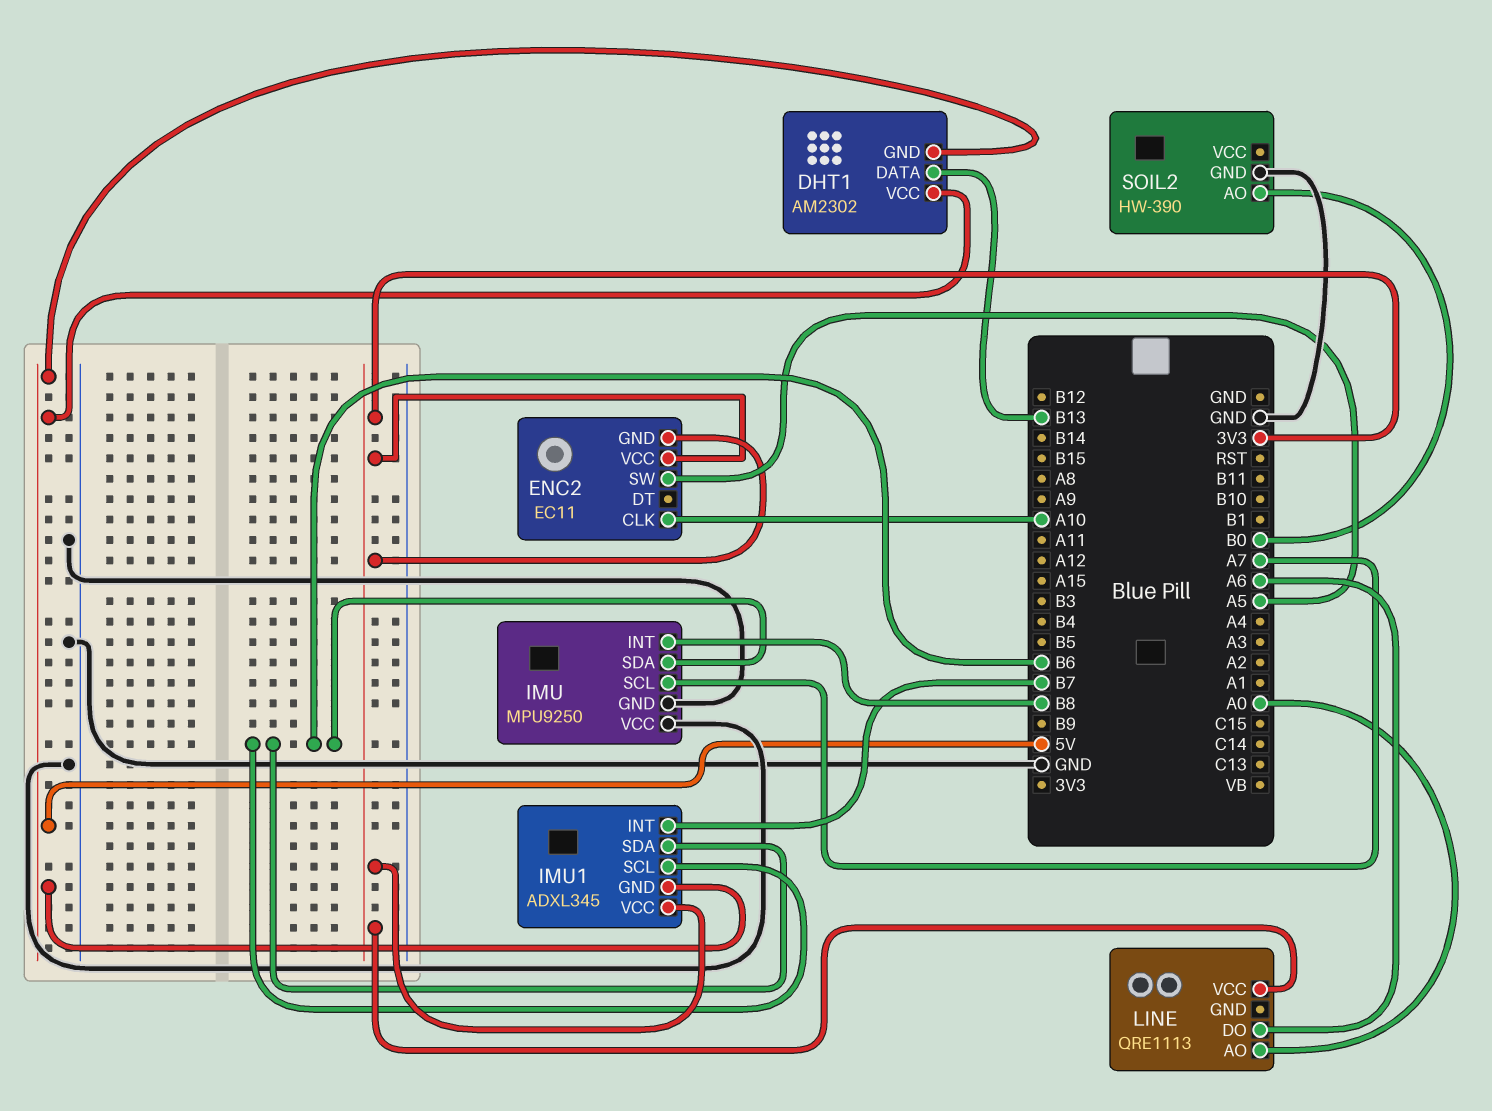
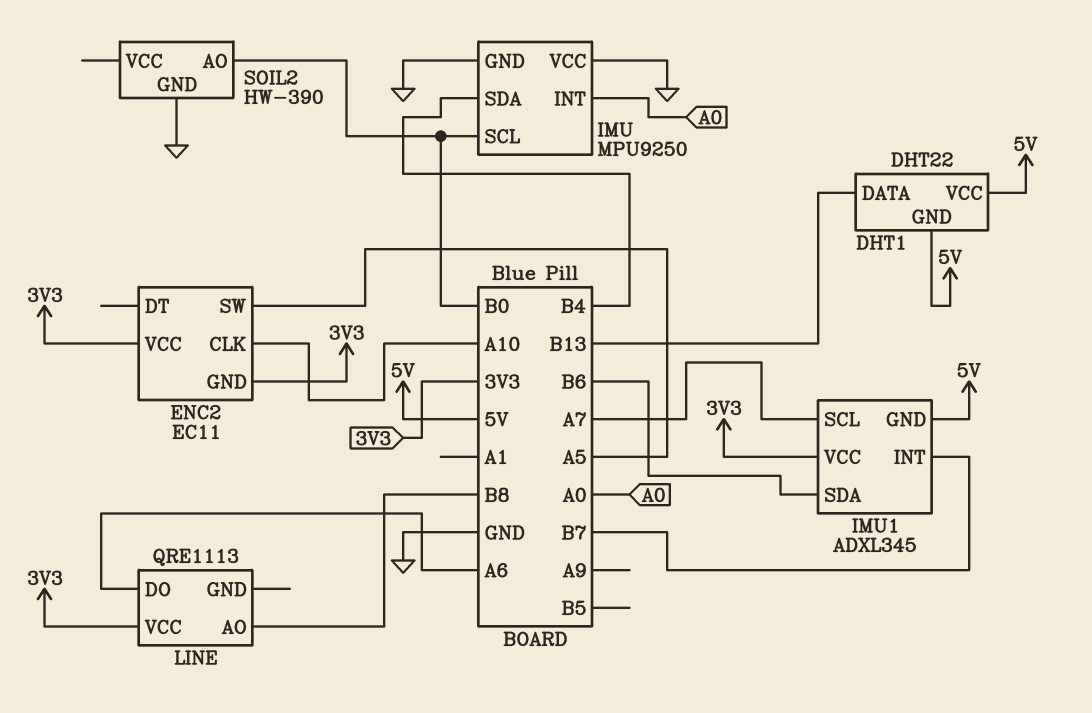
DHT1: AM2302 -> DHT22
IMU pin INT: B8 -> A0
IMU pin SCL: A7 -> B0
IMU pin SDA: B6 -> B4
IMU1 pin SCL: B6 -> A7
LINE pin AO: A0 -> B8

